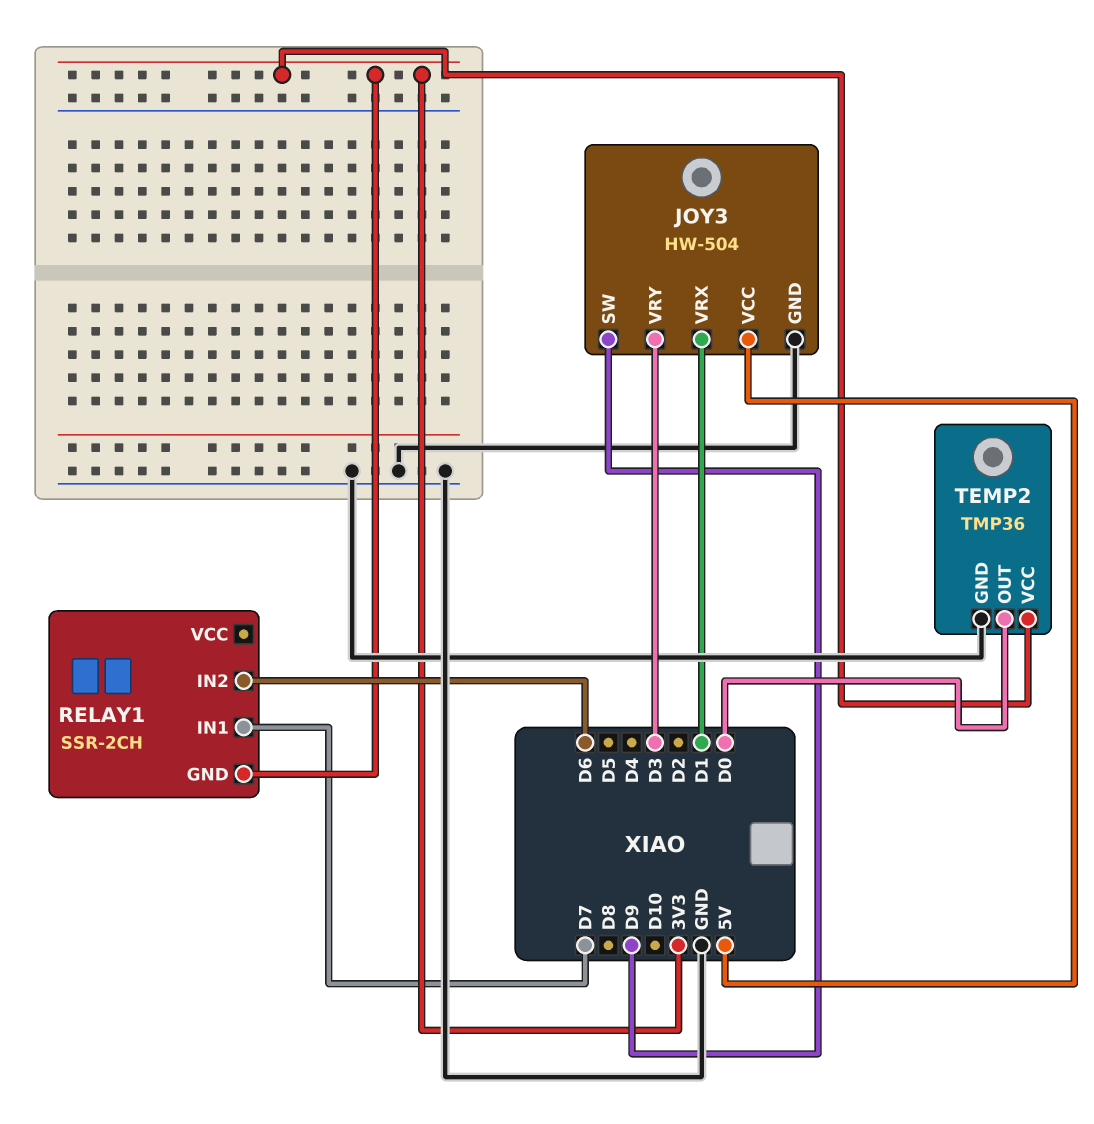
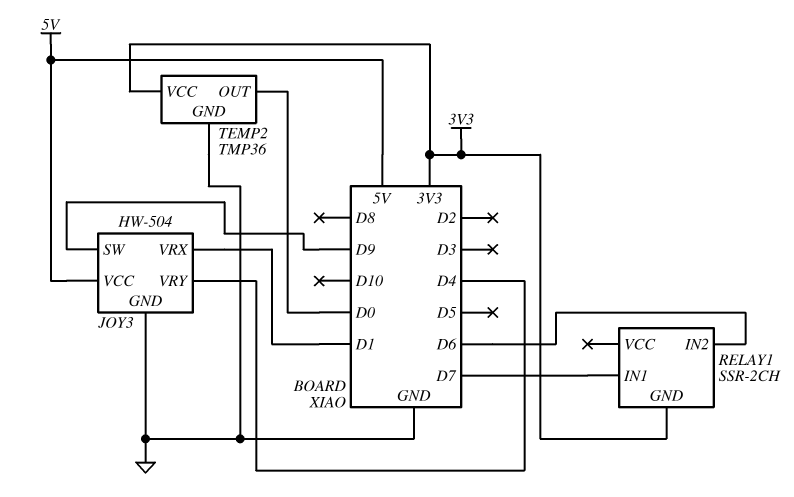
JOY3 pin VRY: D3 -> D4

